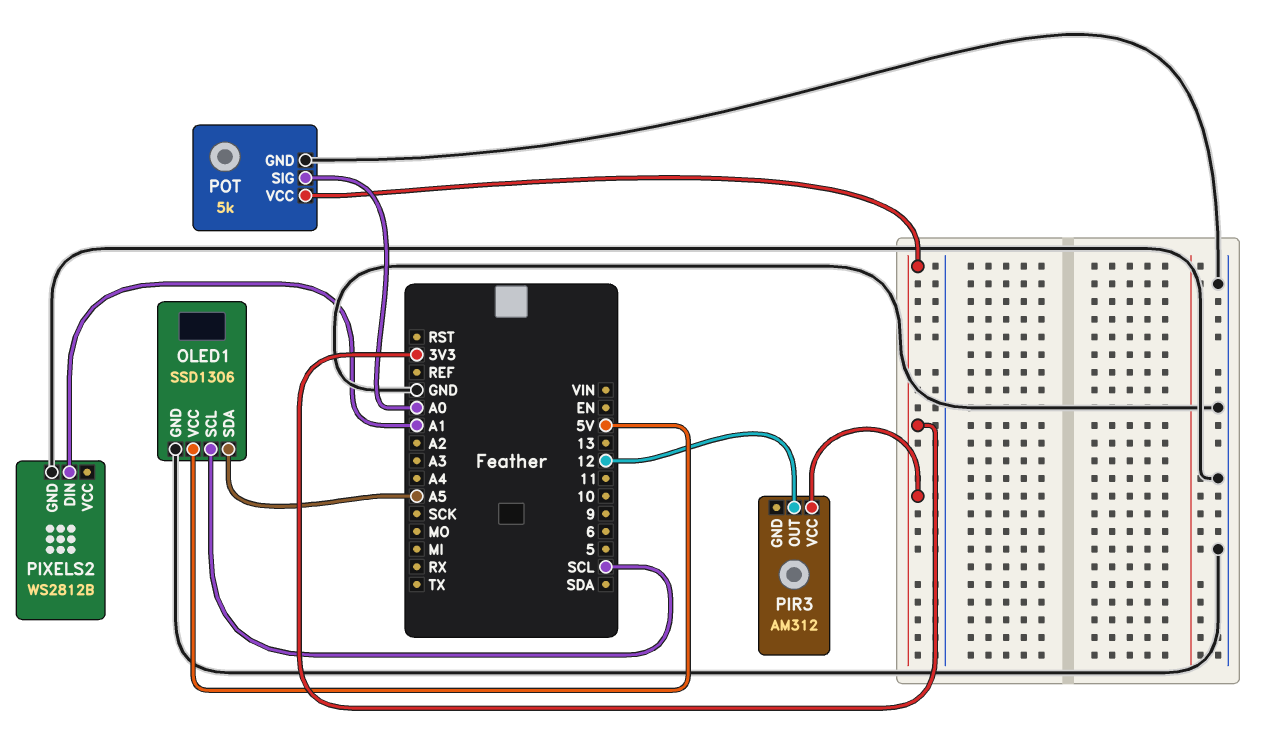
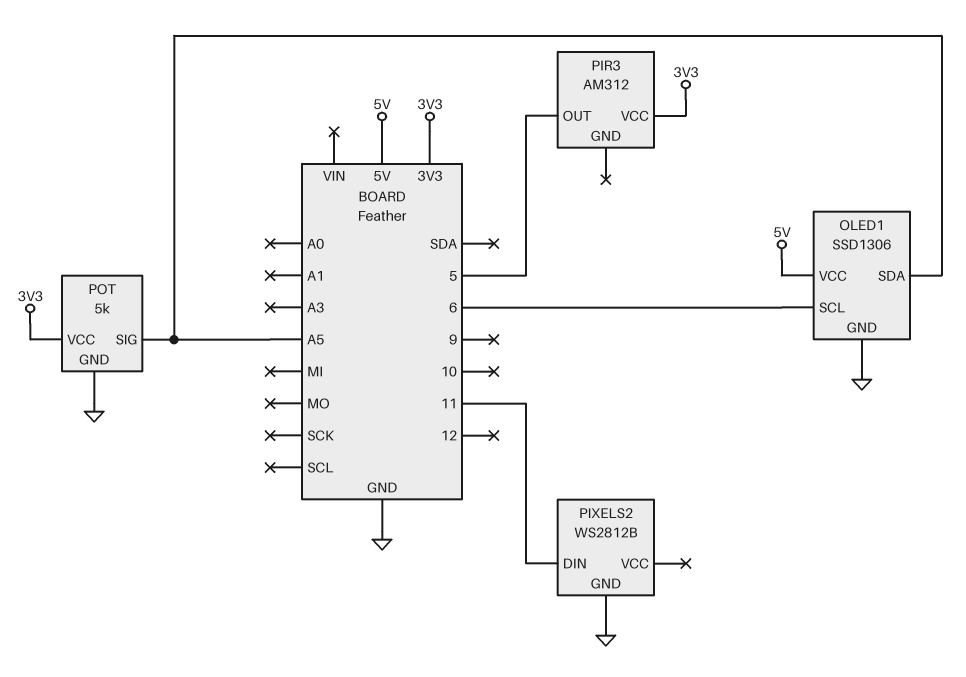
OLED1 pin SCL: SCL -> 6
PIR3 pin OUT: 12 -> 5
PIXELS2 pin DIN: A1 -> 11
POT pin SIG: A0 -> A5

